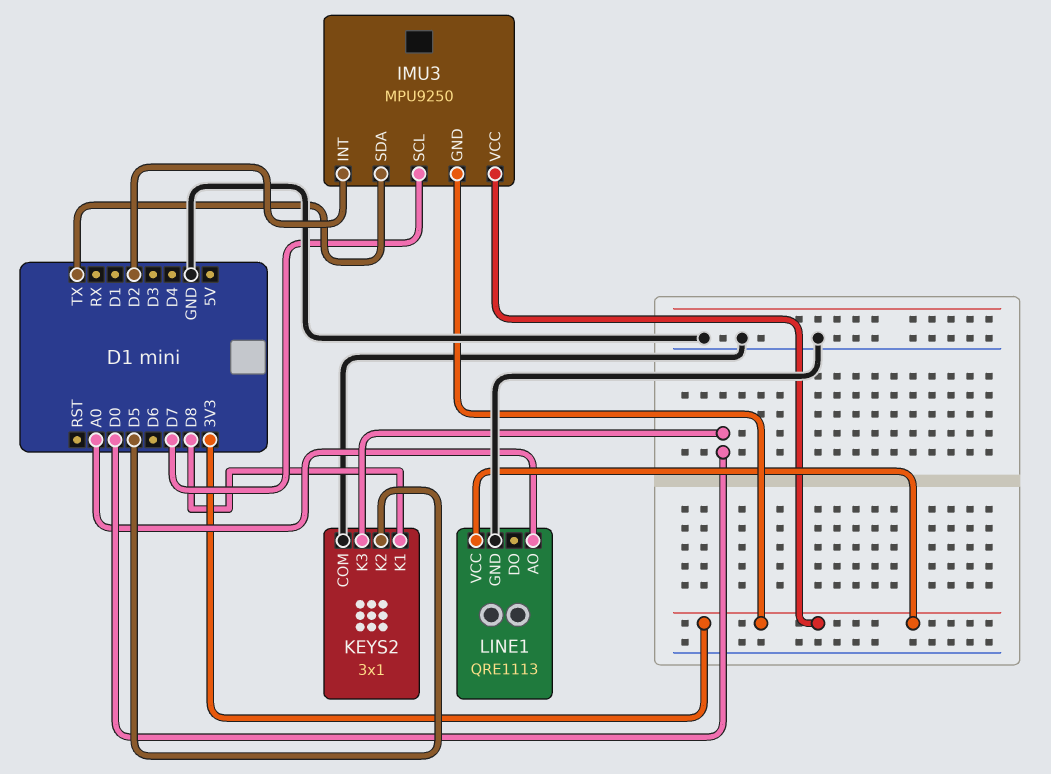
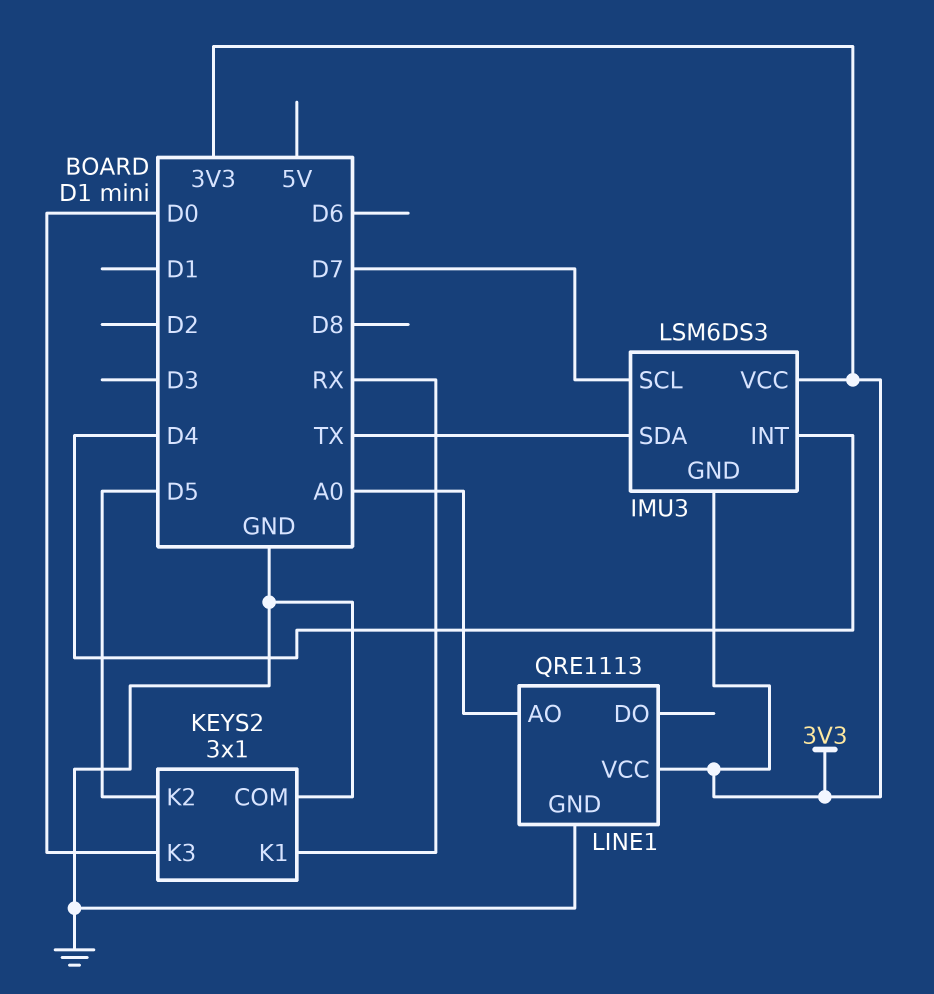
IMU3: MPU9250 -> LSM6DS3
IMU3 pin INT: D2 -> D4
KEYS2 pin K1: D8 -> RX

